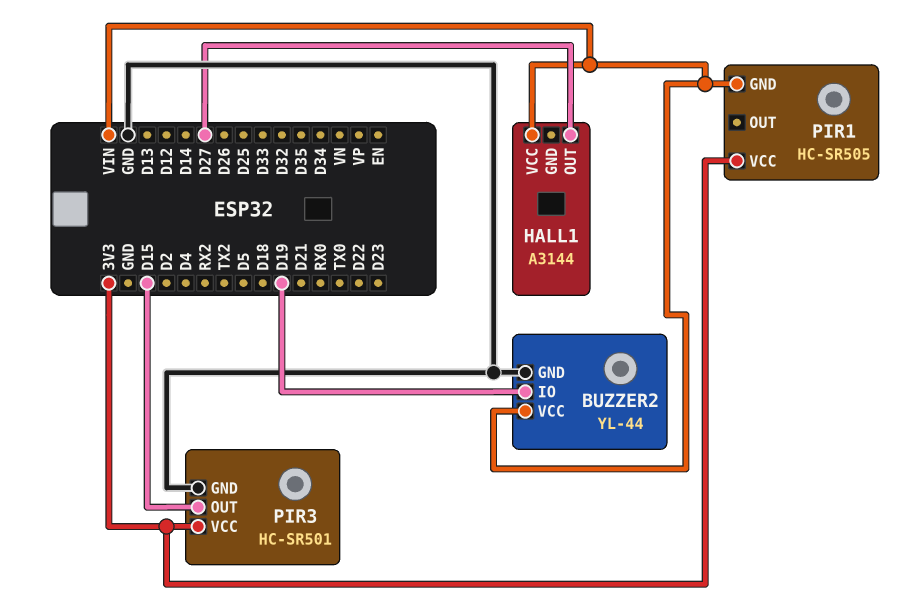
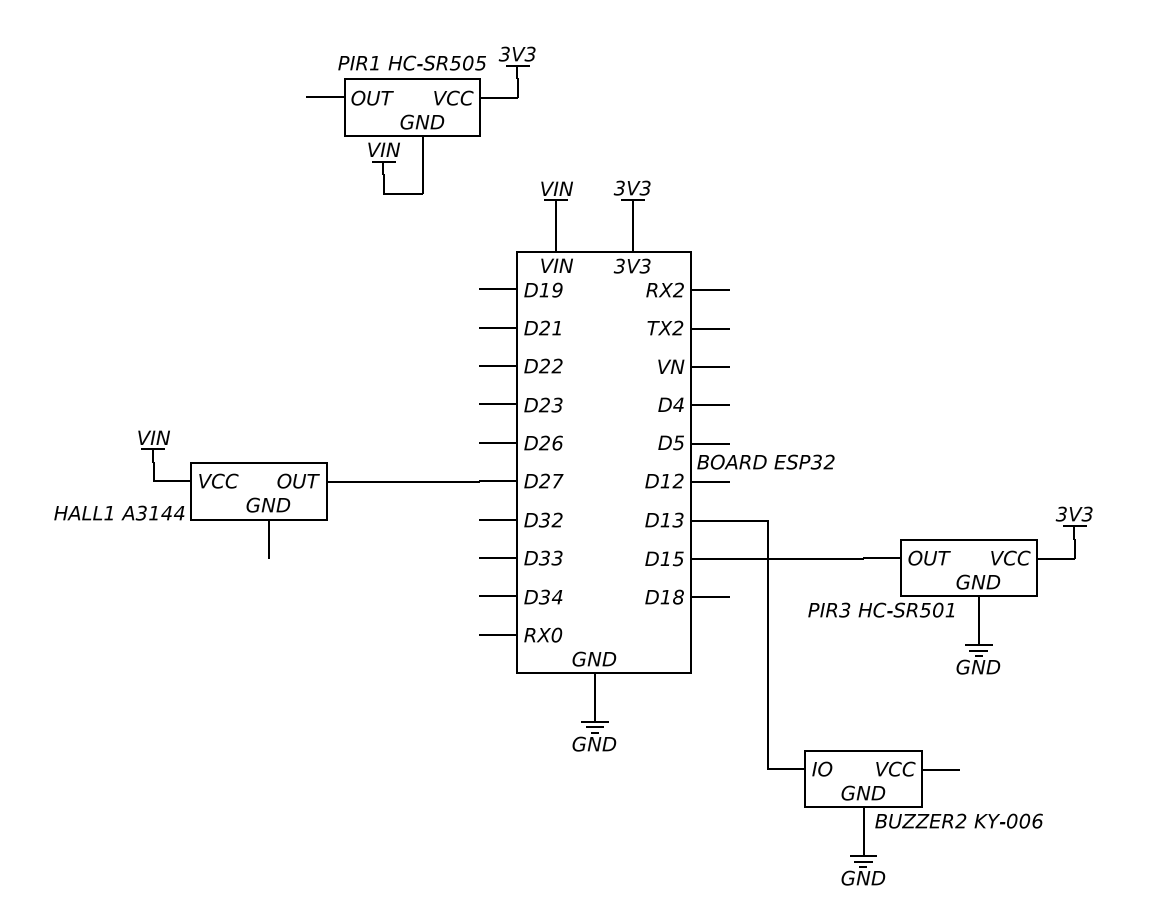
BUZZER2: YL-44 -> KY-006
BUZZER2 pin IO: D19 -> D13
BUZZER2 pin VCC: VIN -> none

